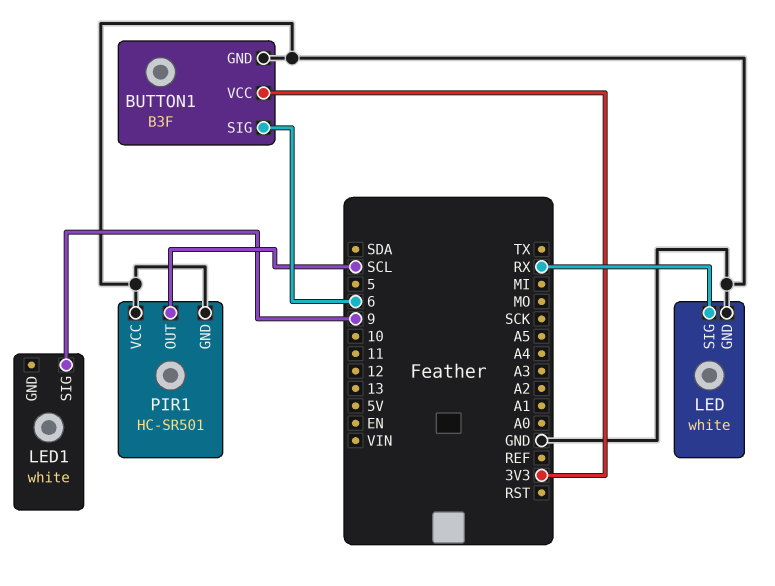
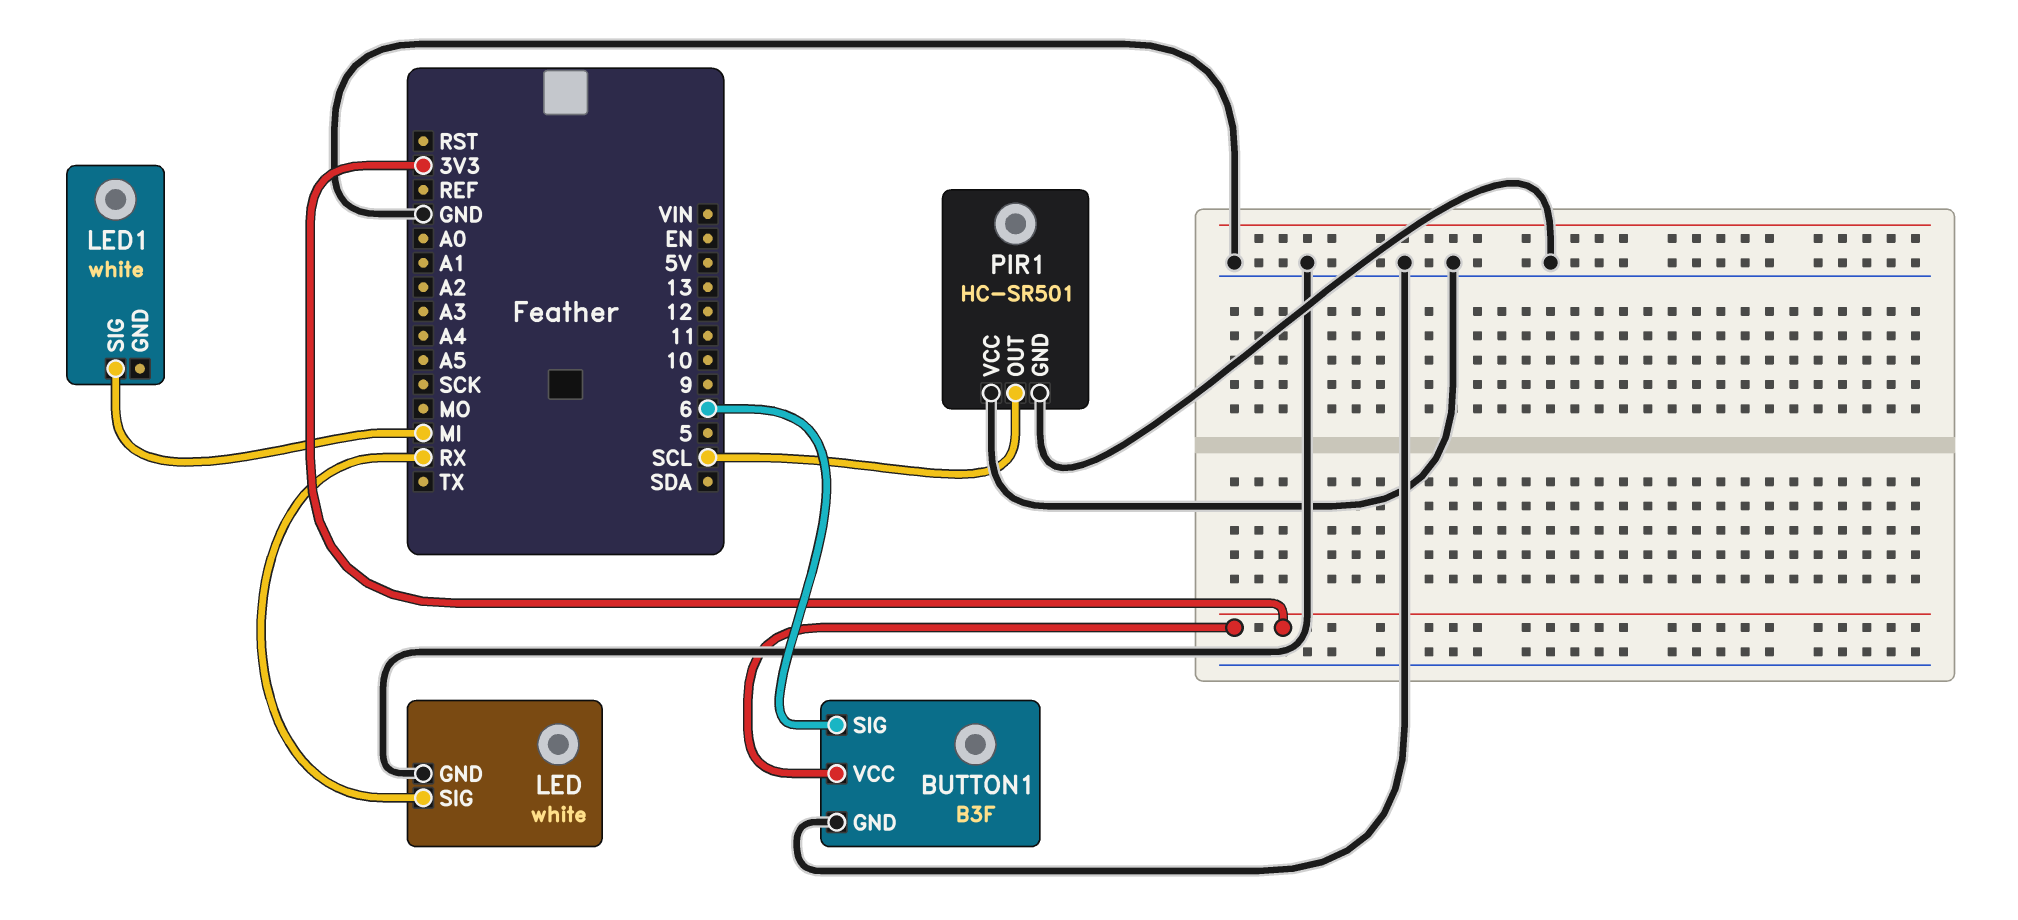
LED1 pin SIG: 9 -> MI

